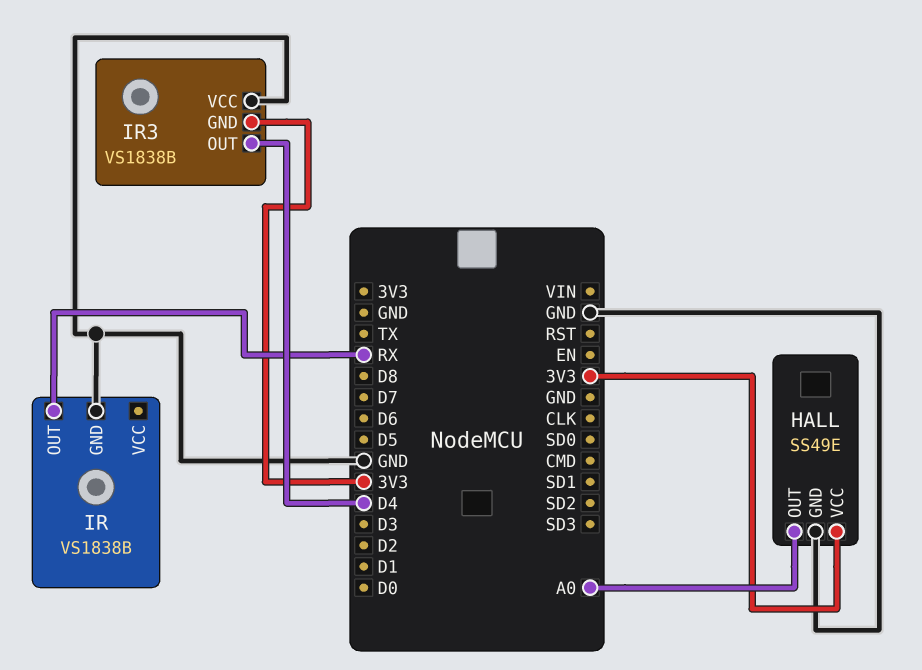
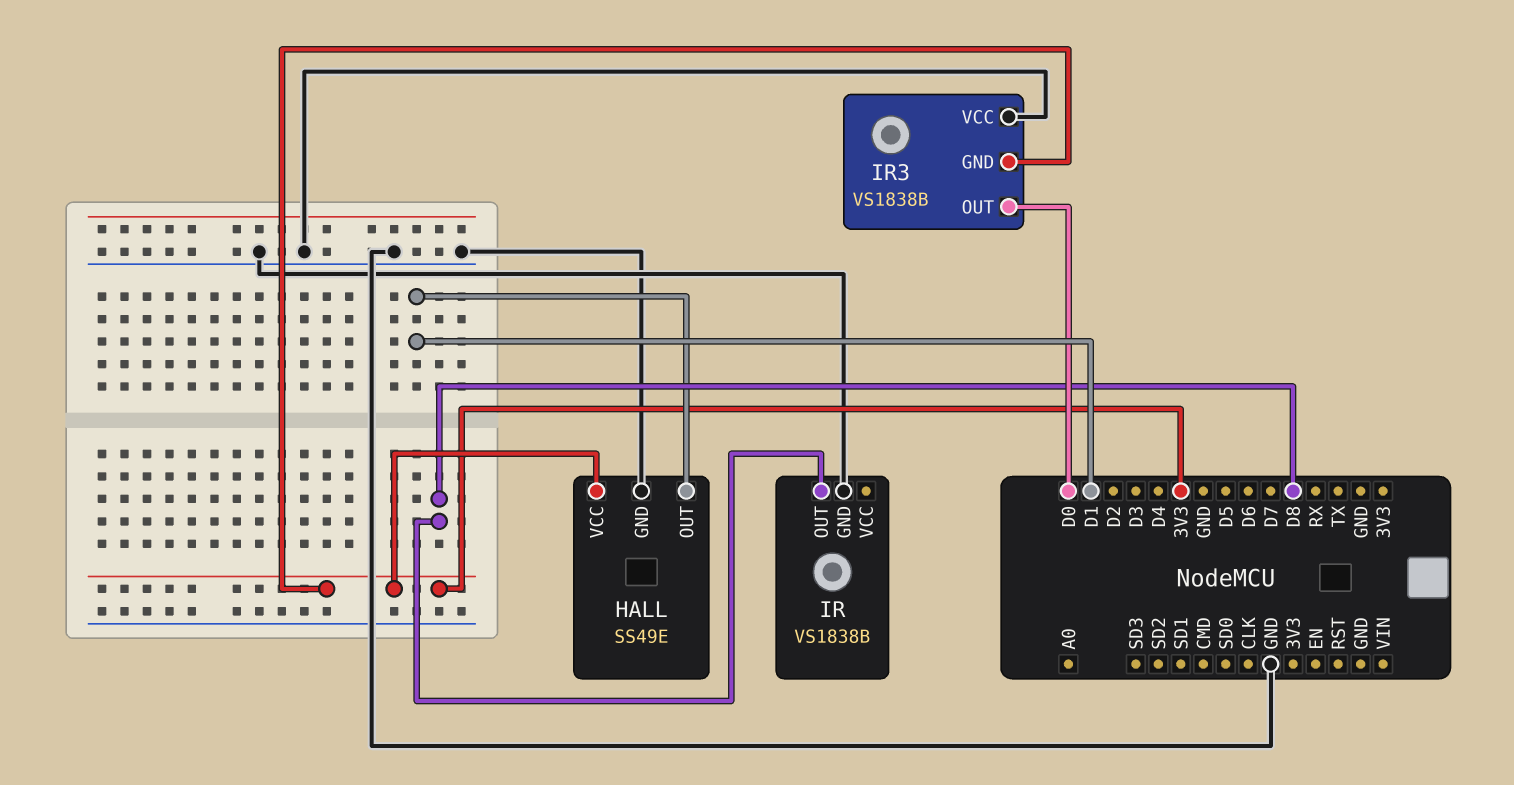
HALL pin OUT: A0 -> D1
IR pin OUT: RX -> D8
IR3 pin OUT: D4 -> D0

